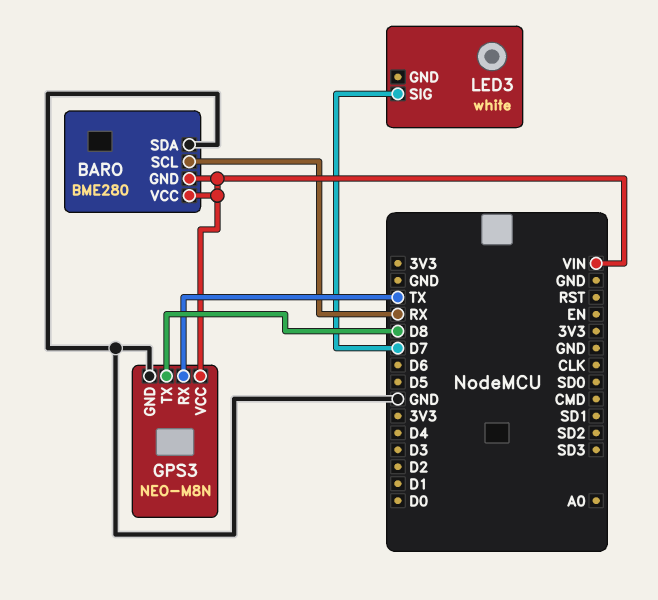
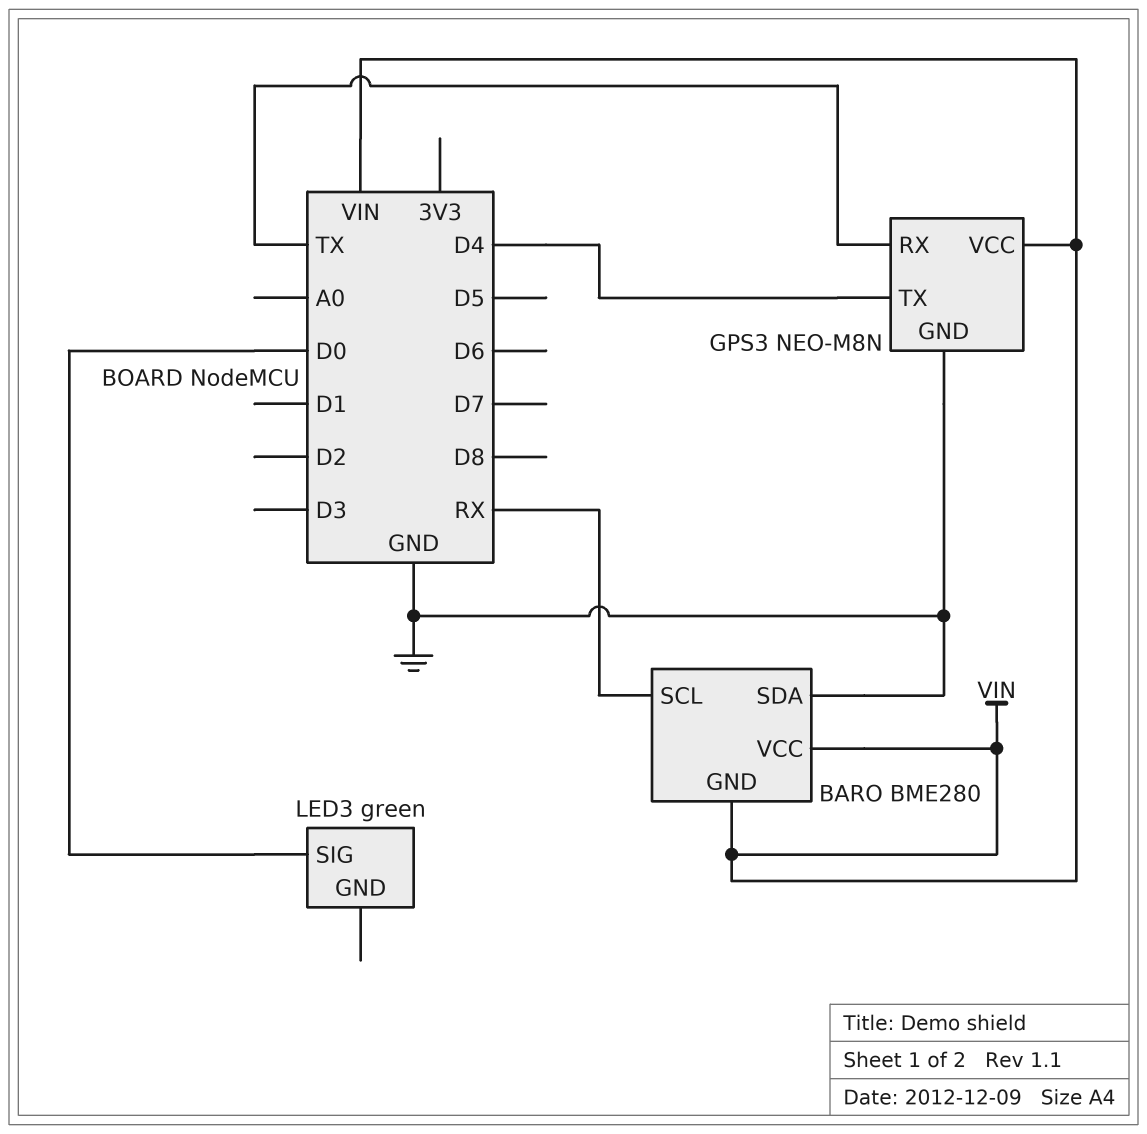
GPS3 pin TX: D8 -> D4
LED3: white -> green
LED3 pin SIG: D7 -> D0

